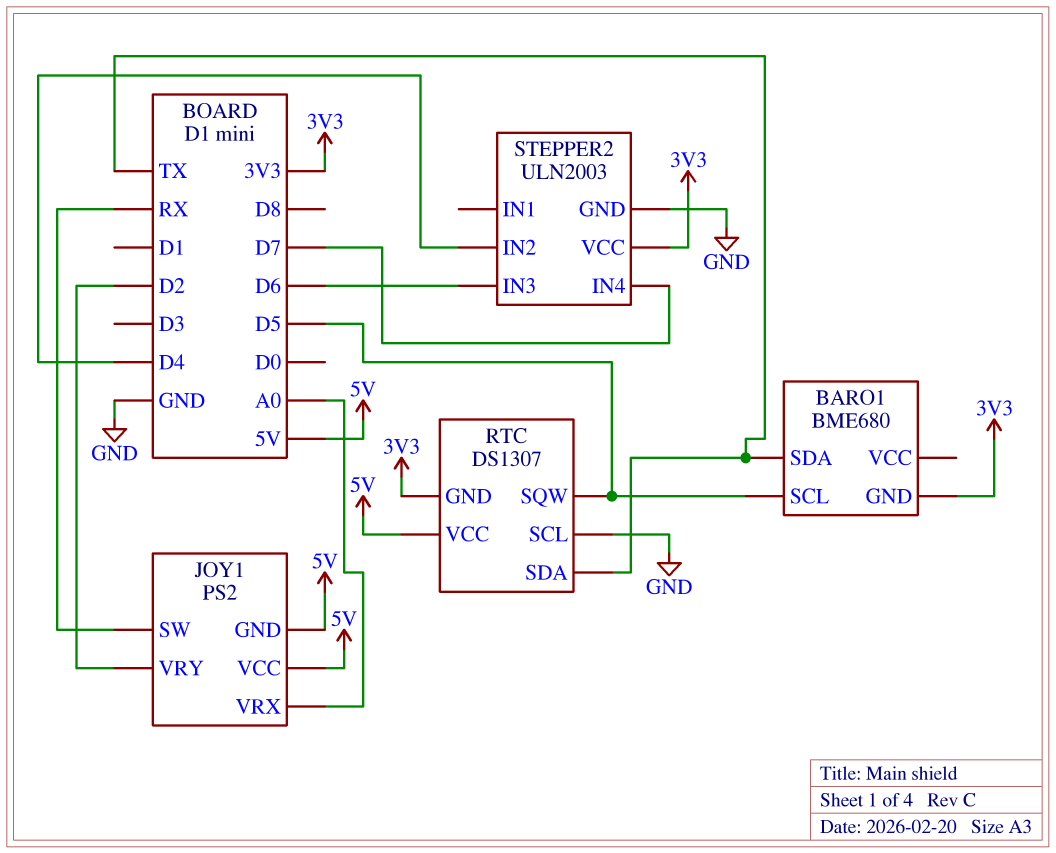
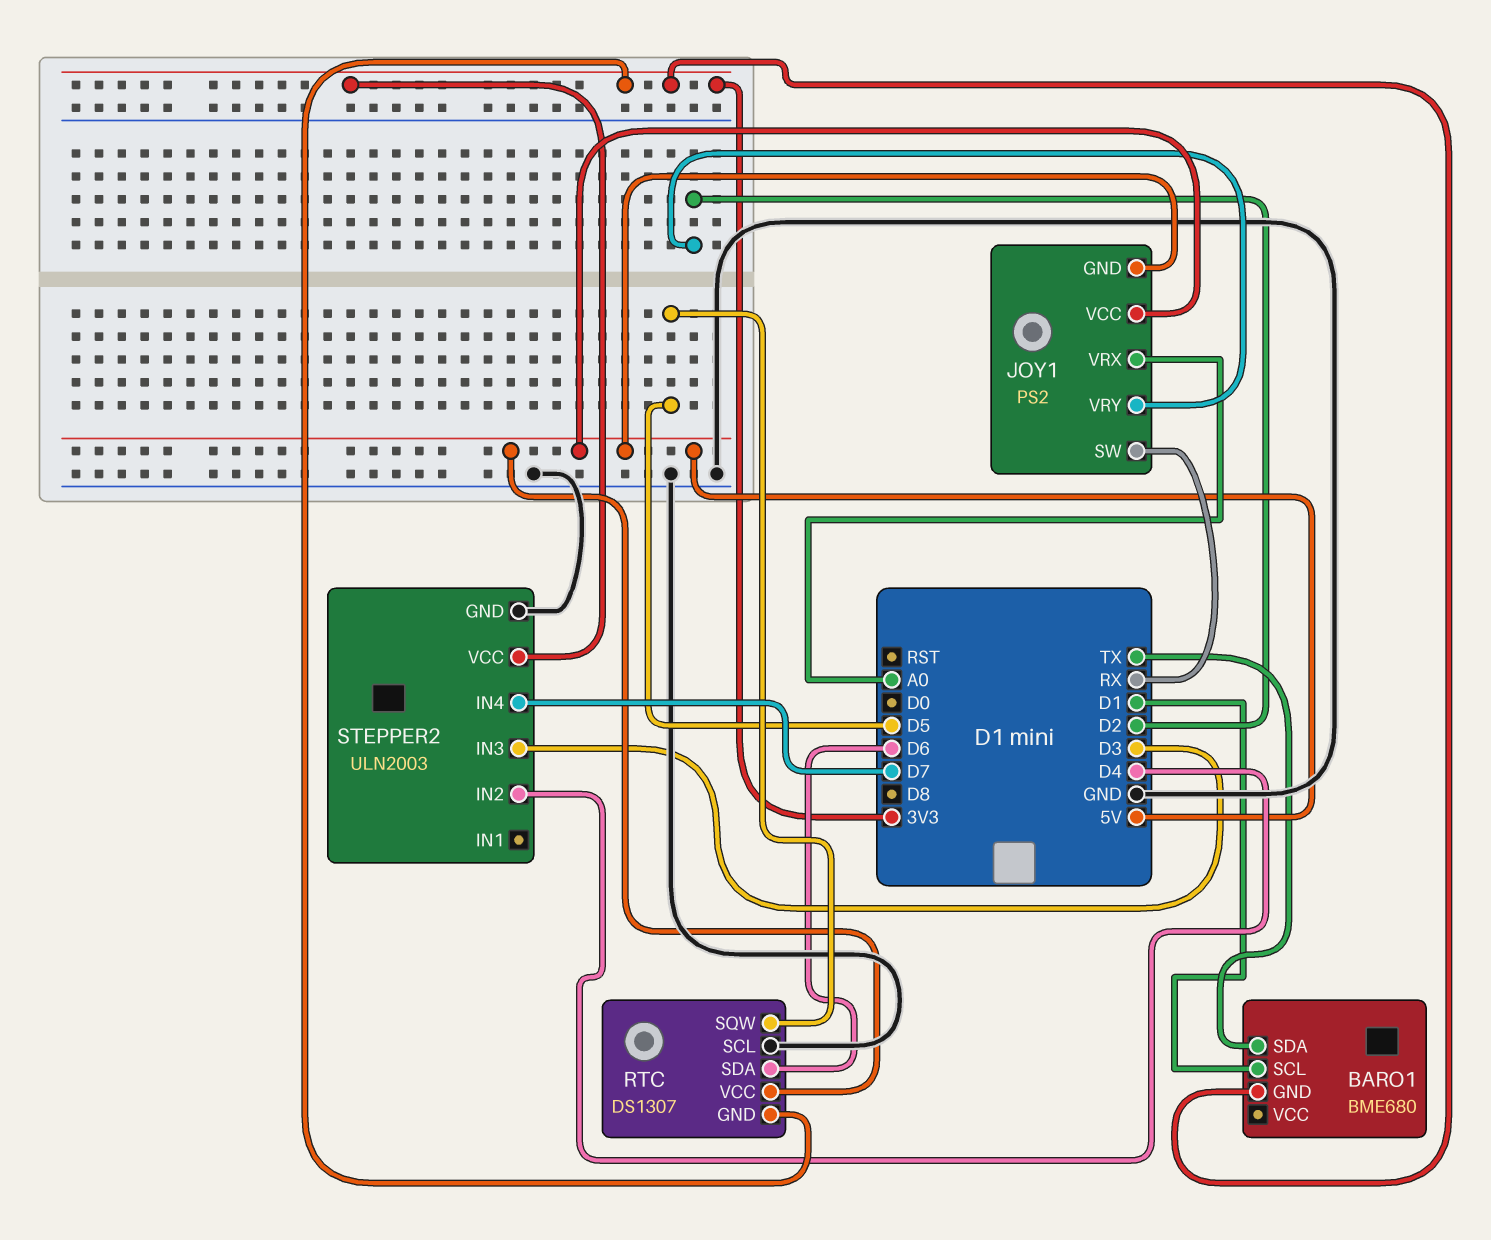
BARO1 pin SCL: D5 -> D1
RTC pin SDA: TX -> D6
STEPPER2 pin IN3: D6 -> D3

